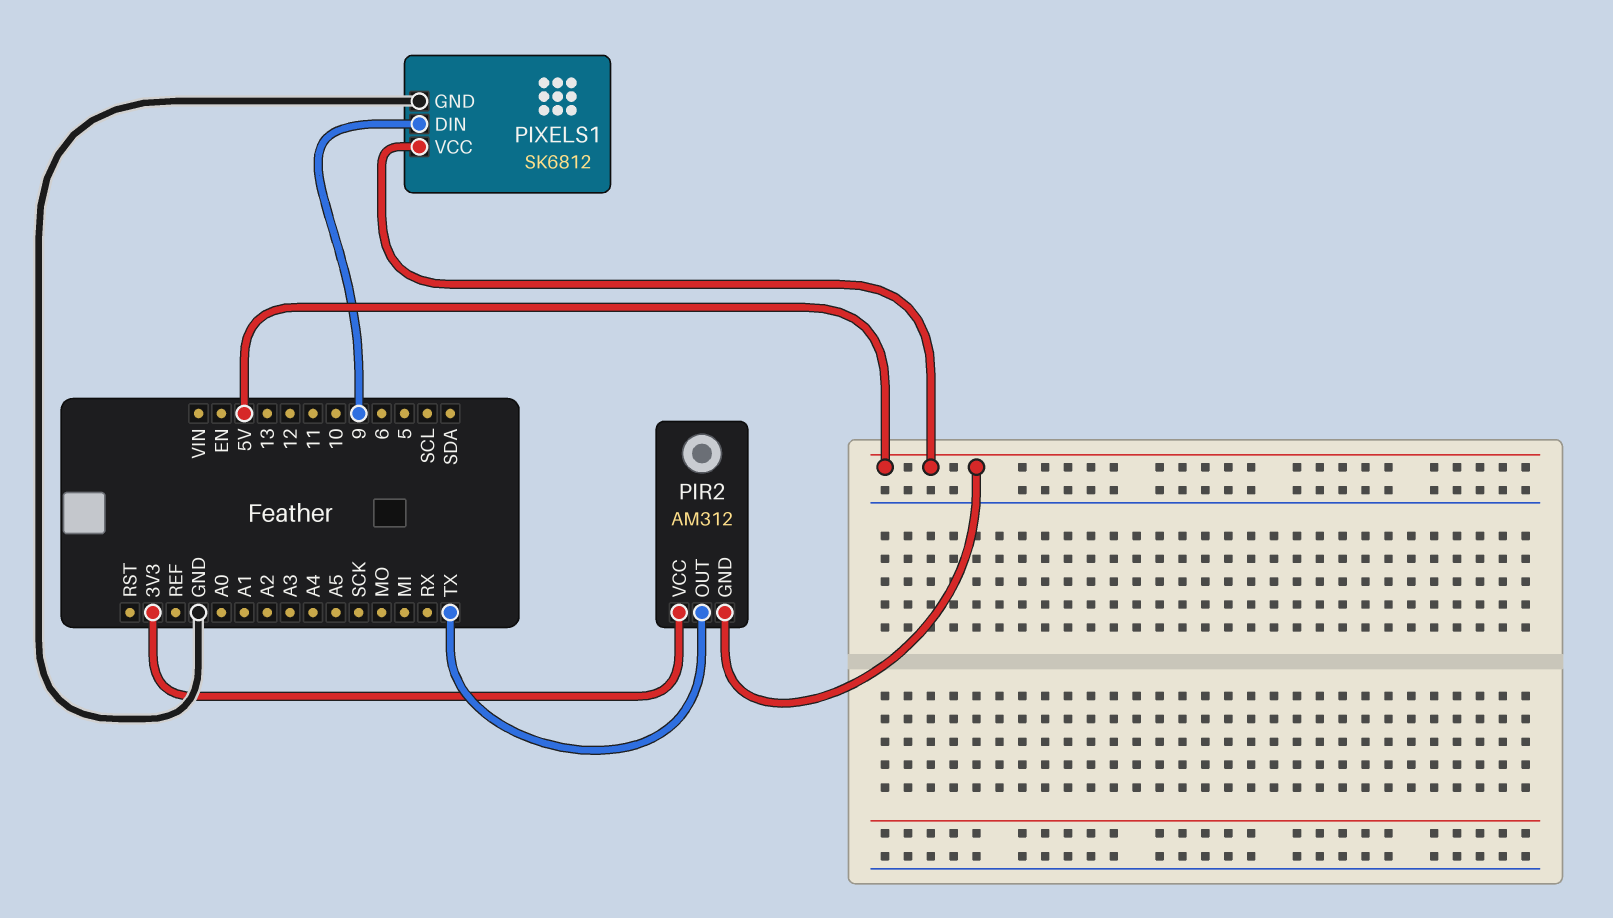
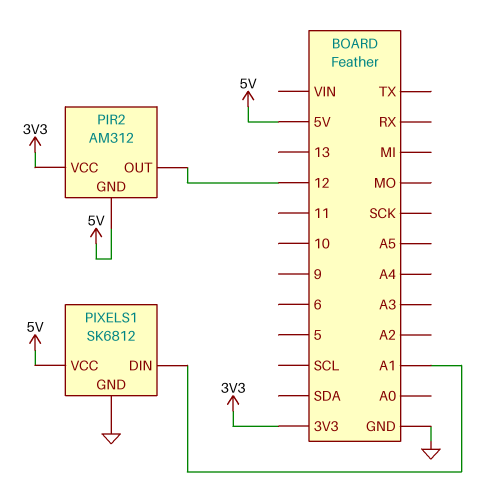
PIR2 pin OUT: TX -> 12
PIXELS1 pin DIN: 9 -> A1

